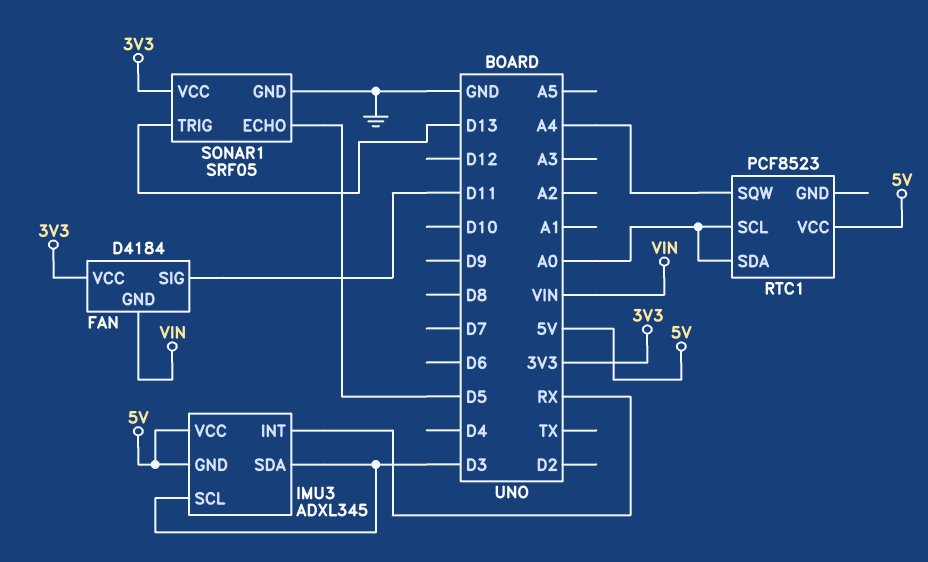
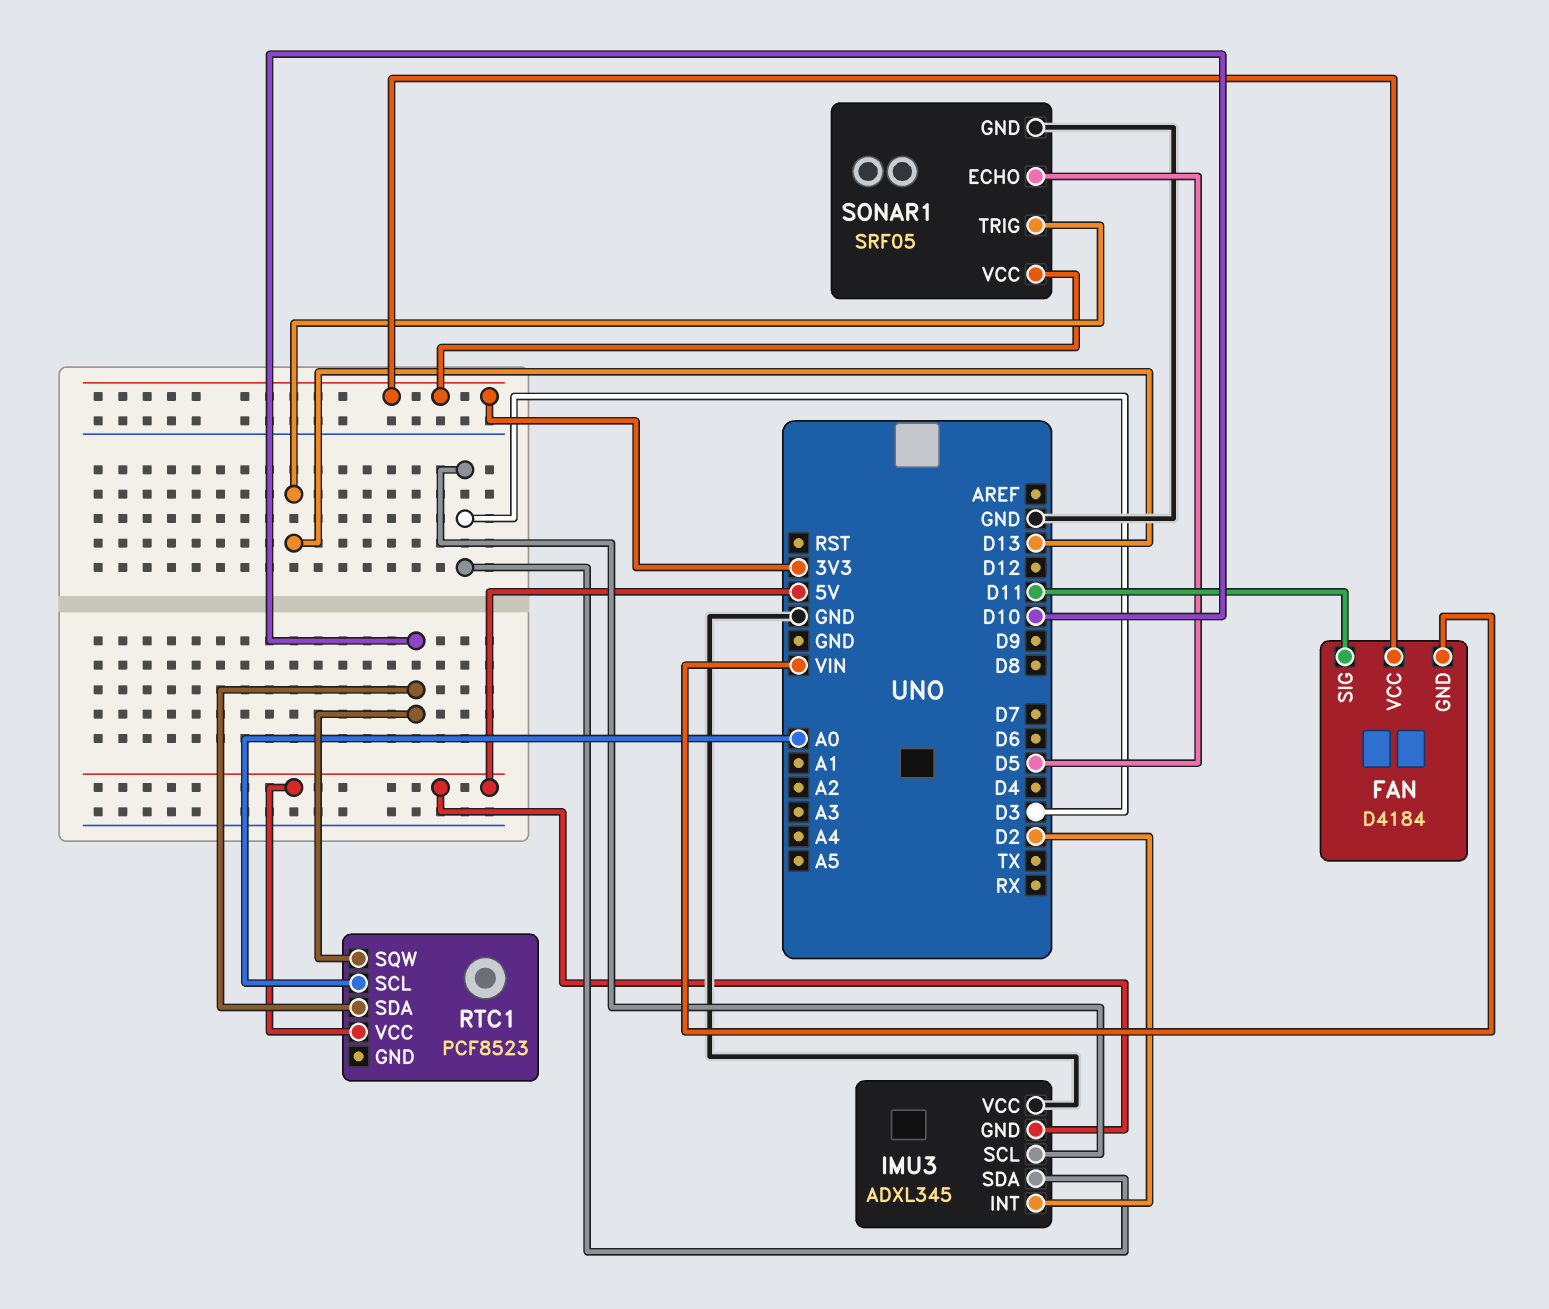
IMU3 pin INT: RX -> D2
IMU3 pin VCC: 5V -> GND
RTC1 pin SDA: A0 -> D10
RTC1 pin SQW: A4 -> D10

